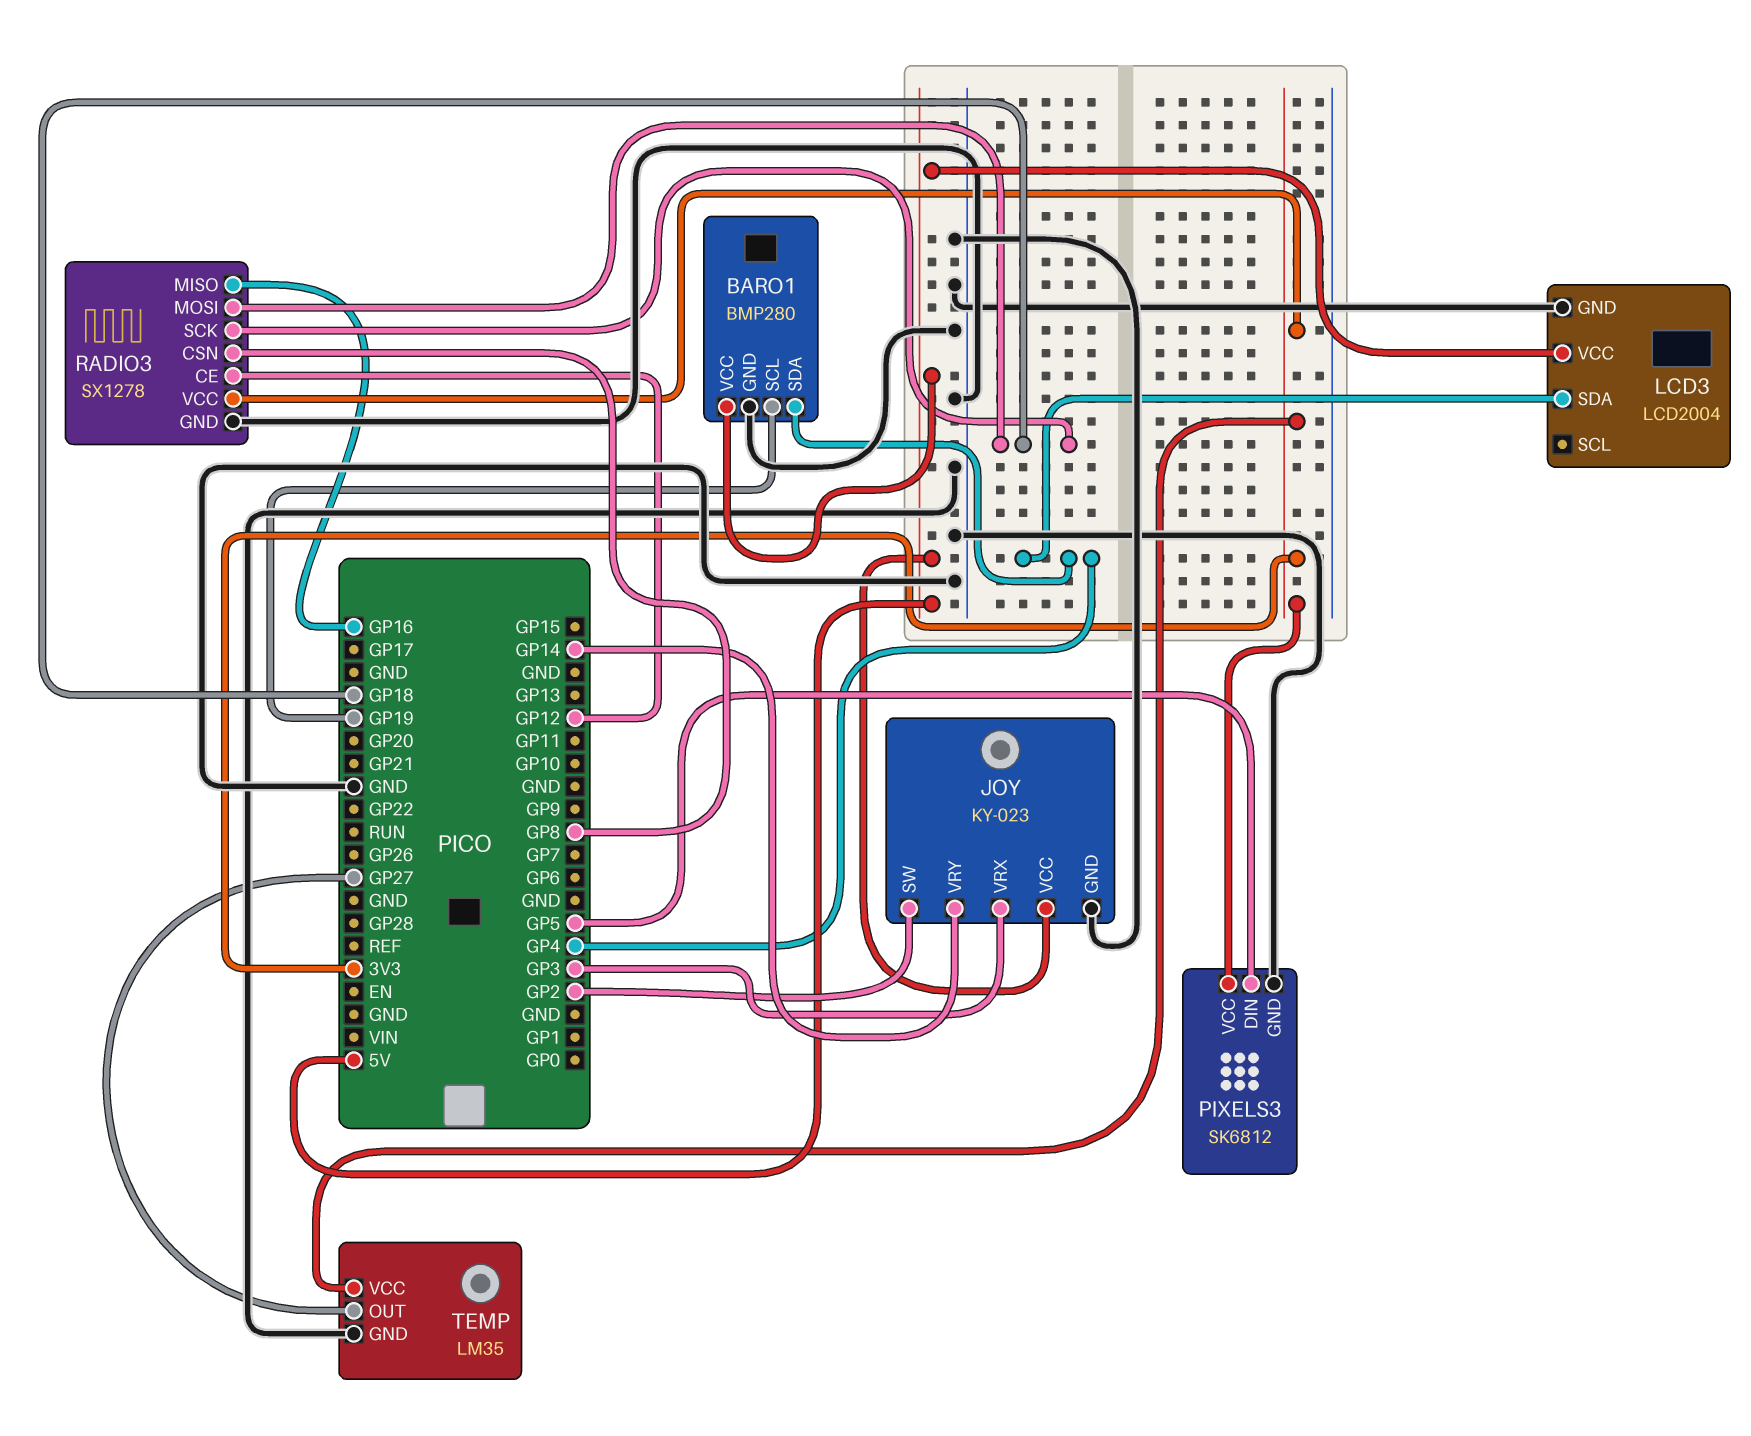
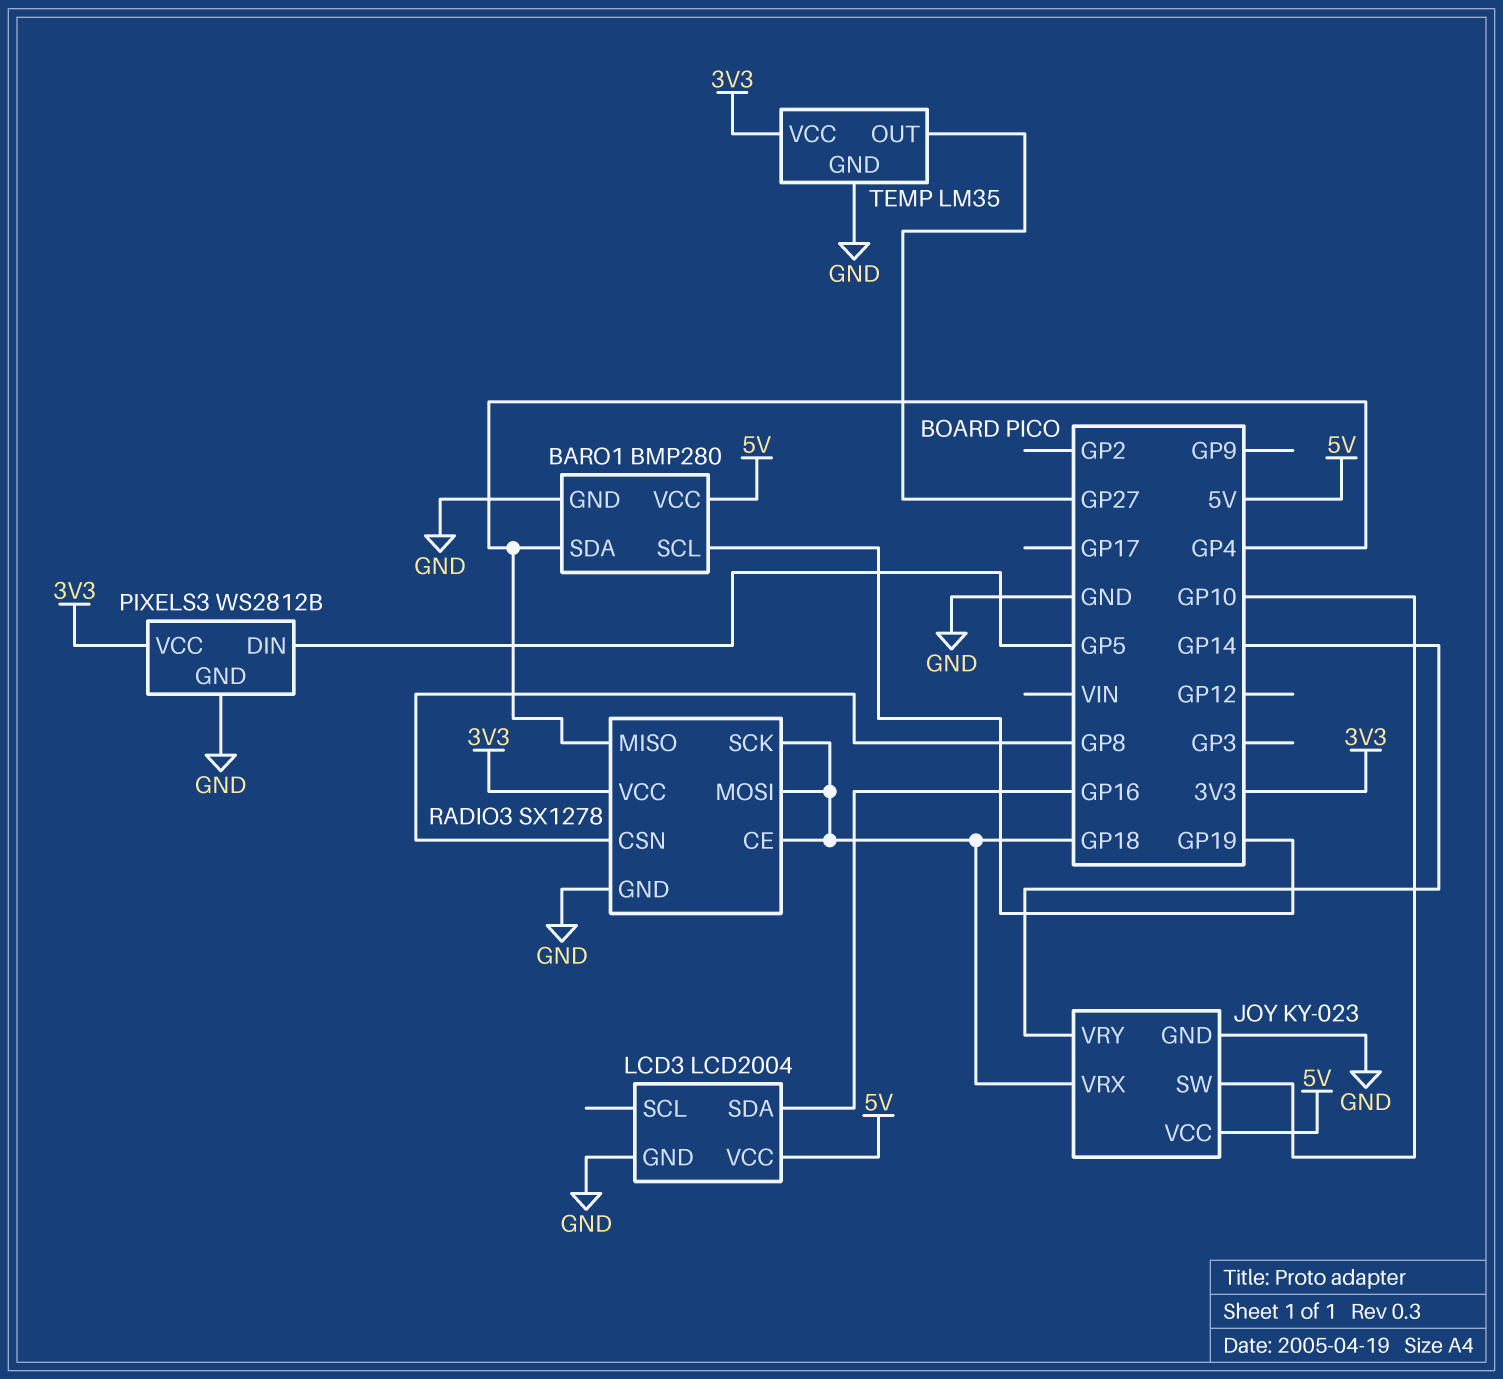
JOY pin SW: GP2 -> GP10
JOY pin VRX: GP3 -> GP18
LCD3 pin SDA: GP4 -> GP16
PIXELS3: SK6812 -> WS2812B
RADIO3 pin CE: GP12 -> GP18
RADIO3 pin MISO: GP16 -> GP4

